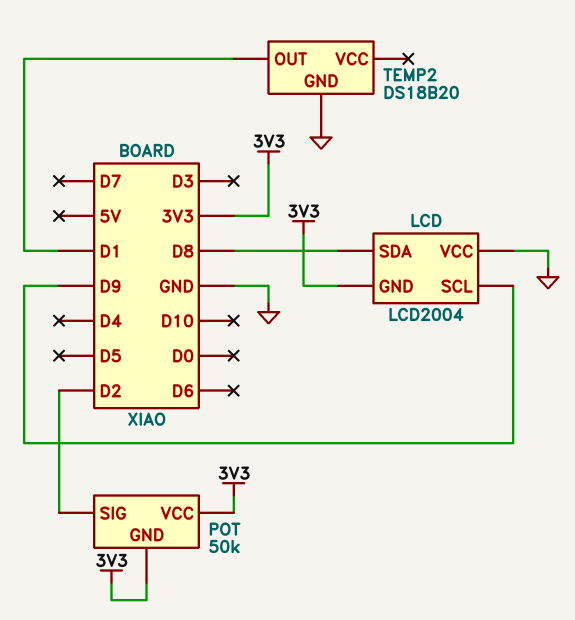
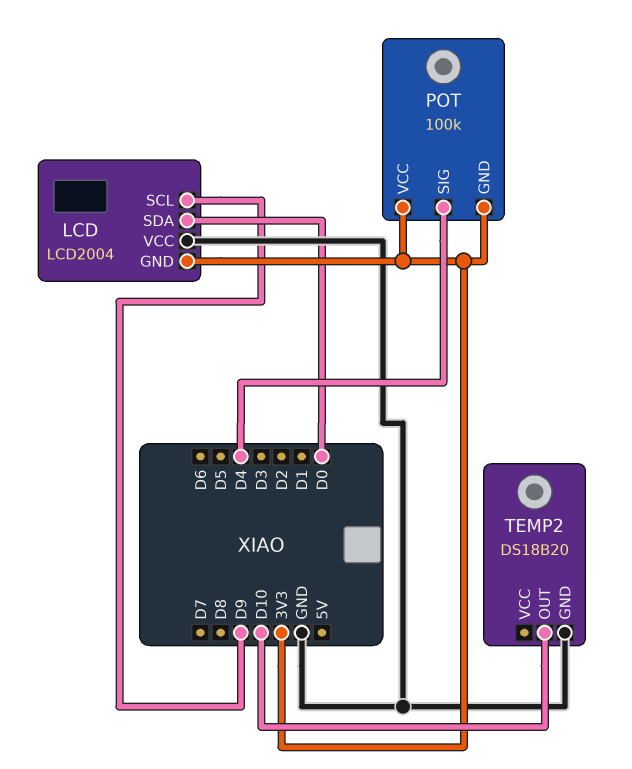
LCD pin SDA: D8 -> D0
POT: 50k -> 100k
POT pin SIG: D2 -> D4
TEMP2 pin OUT: D1 -> D10

